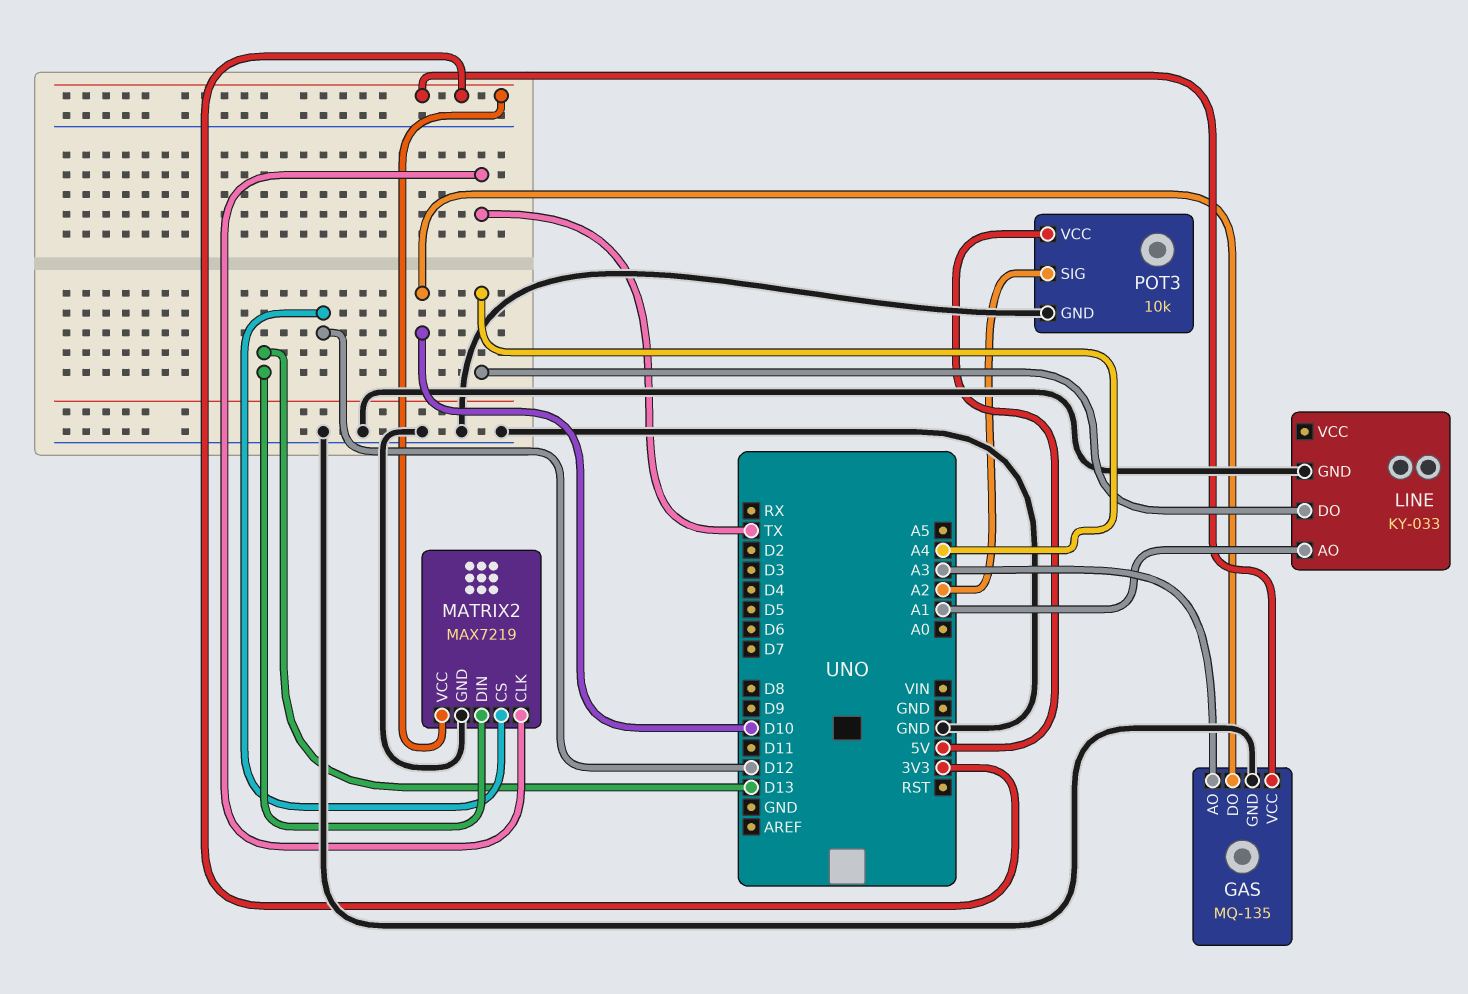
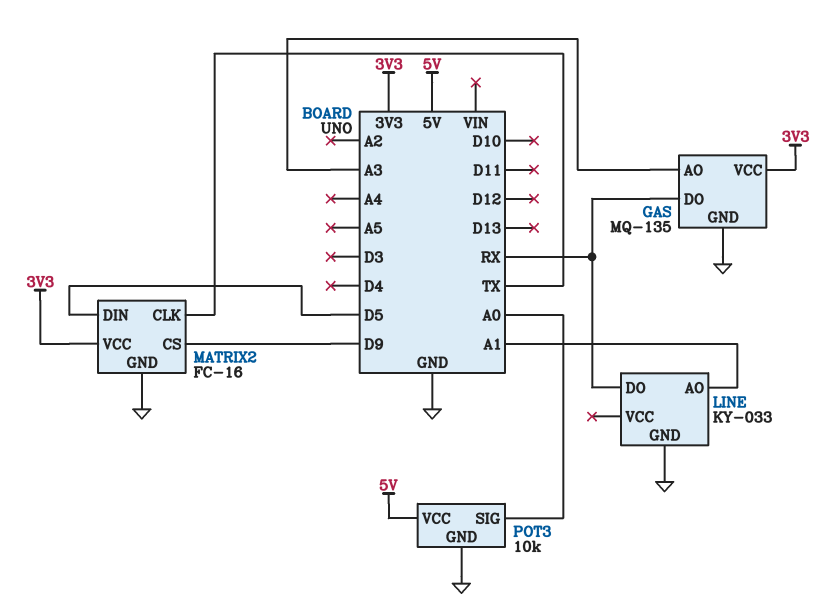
GAS pin DO: D10 -> RX
LINE pin DO: A4 -> RX
MATRIX2: MAX7219 -> FC-16
MATRIX2 pin CS: D12 -> D9
MATRIX2 pin DIN: D13 -> D5
POT3 pin SIG: A2 -> A0

